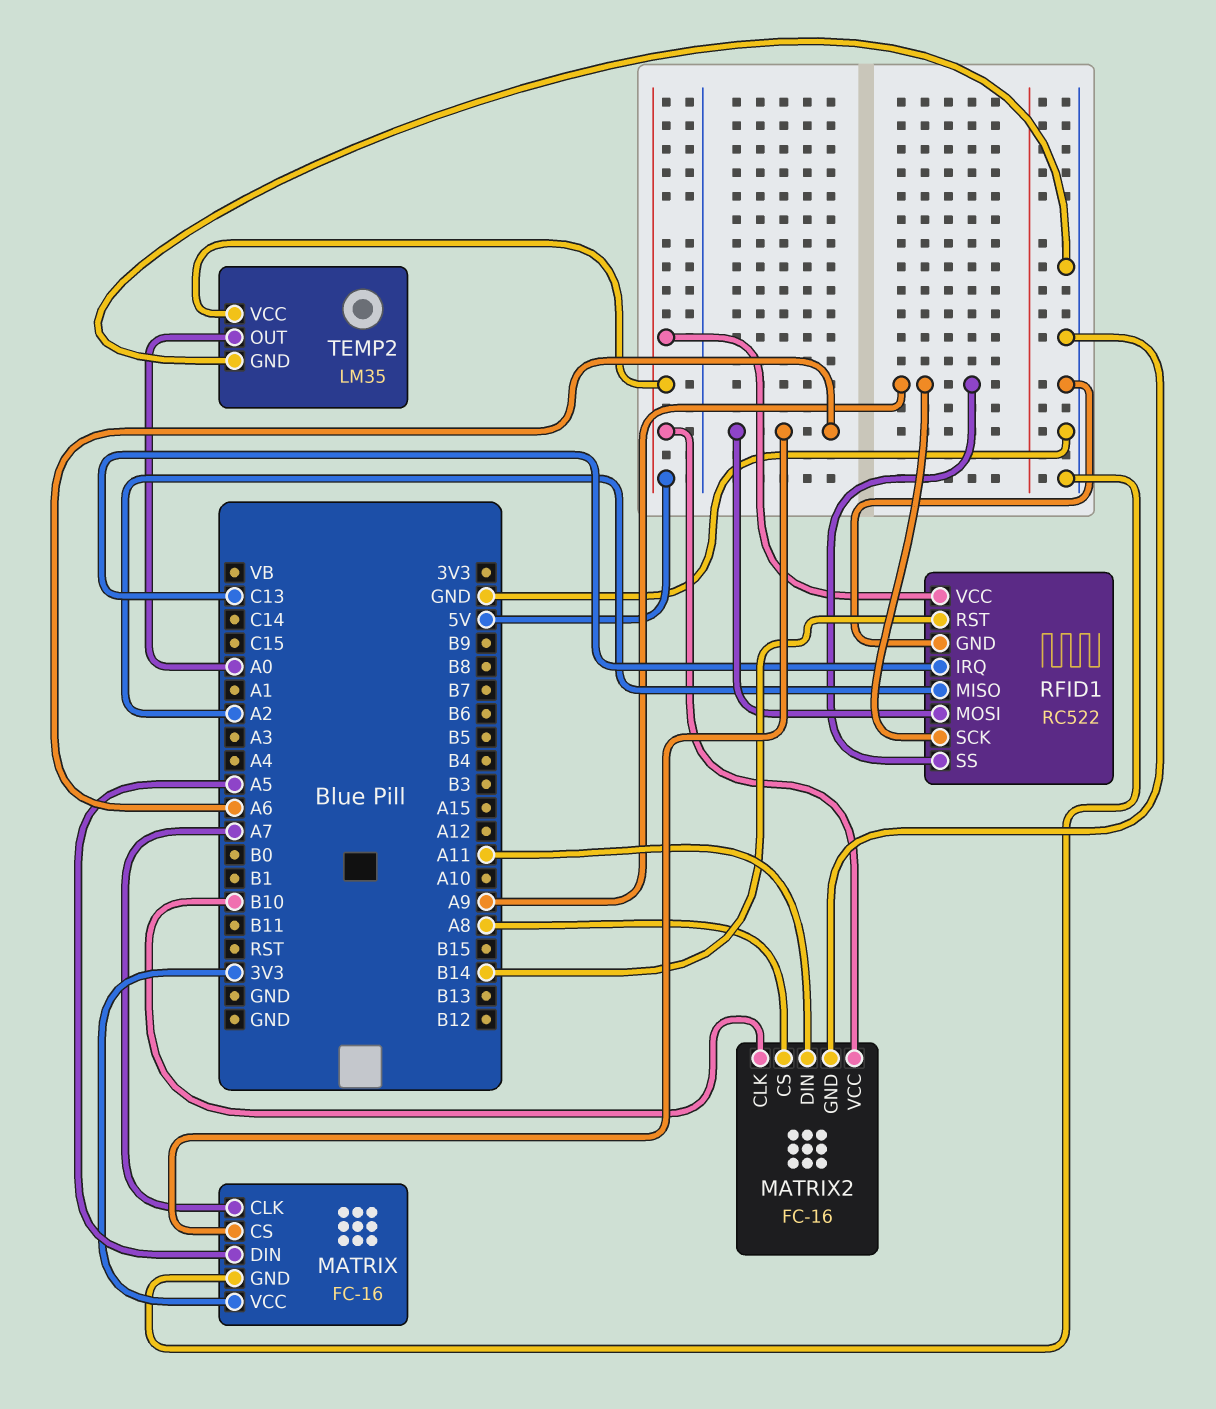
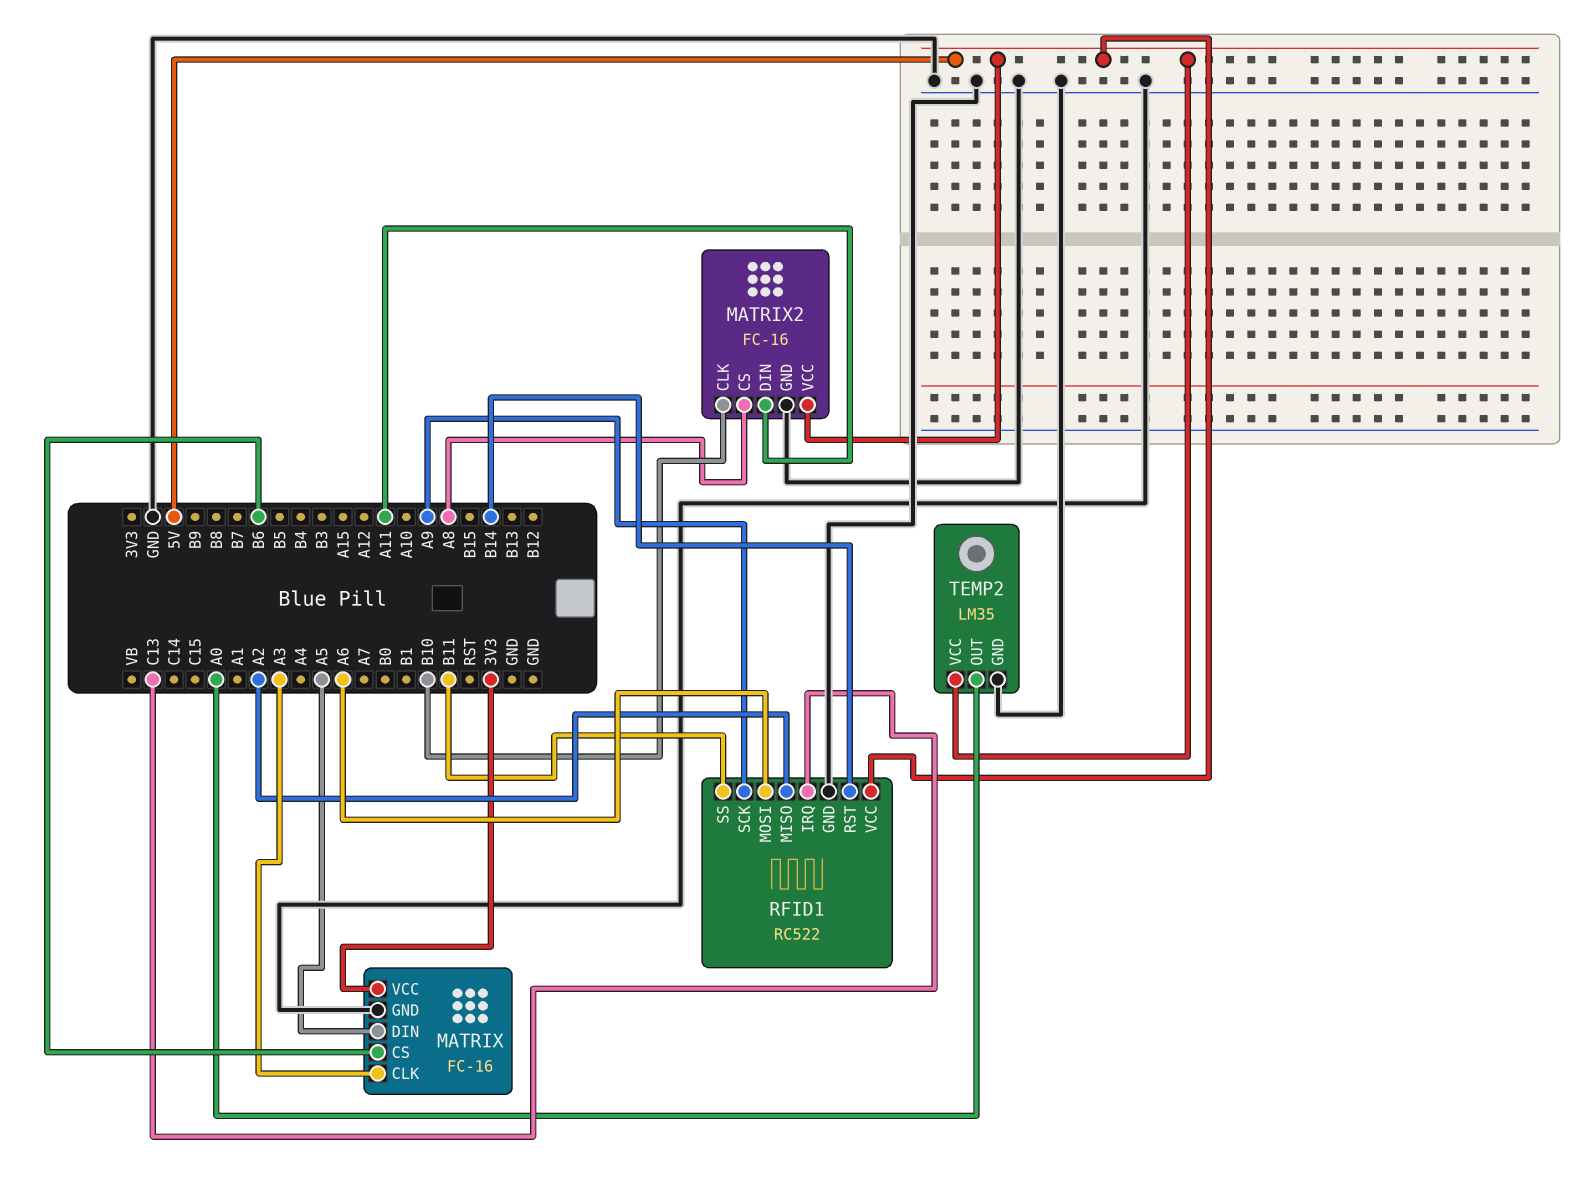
MATRIX pin CLK: A7 -> A3
MATRIX pin CS: A6 -> B6
RFID1 pin SS: A9 -> B11

